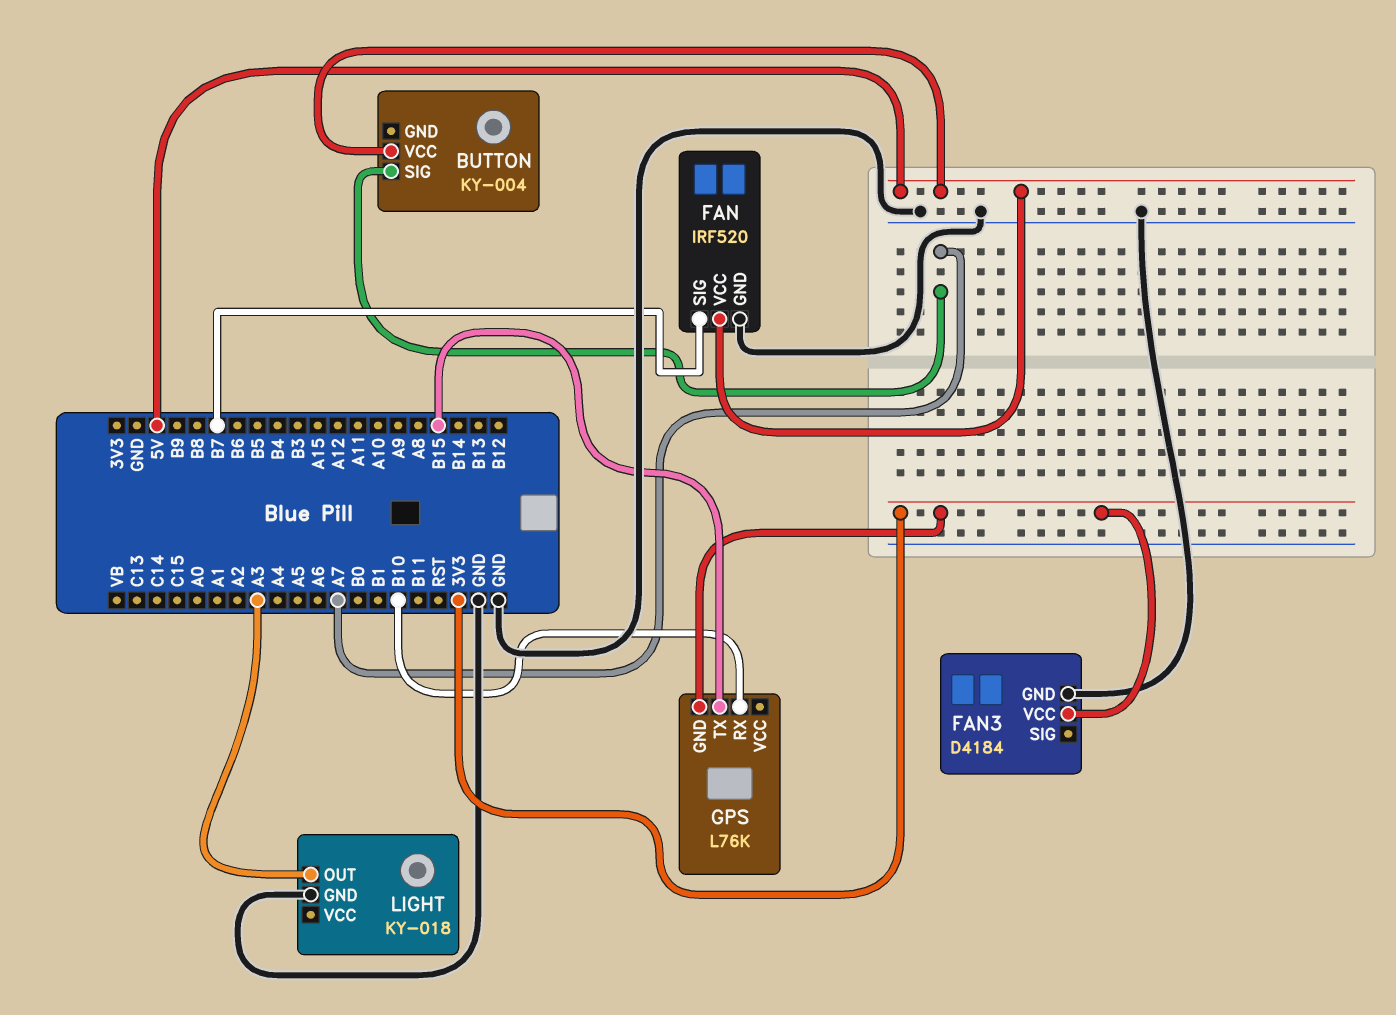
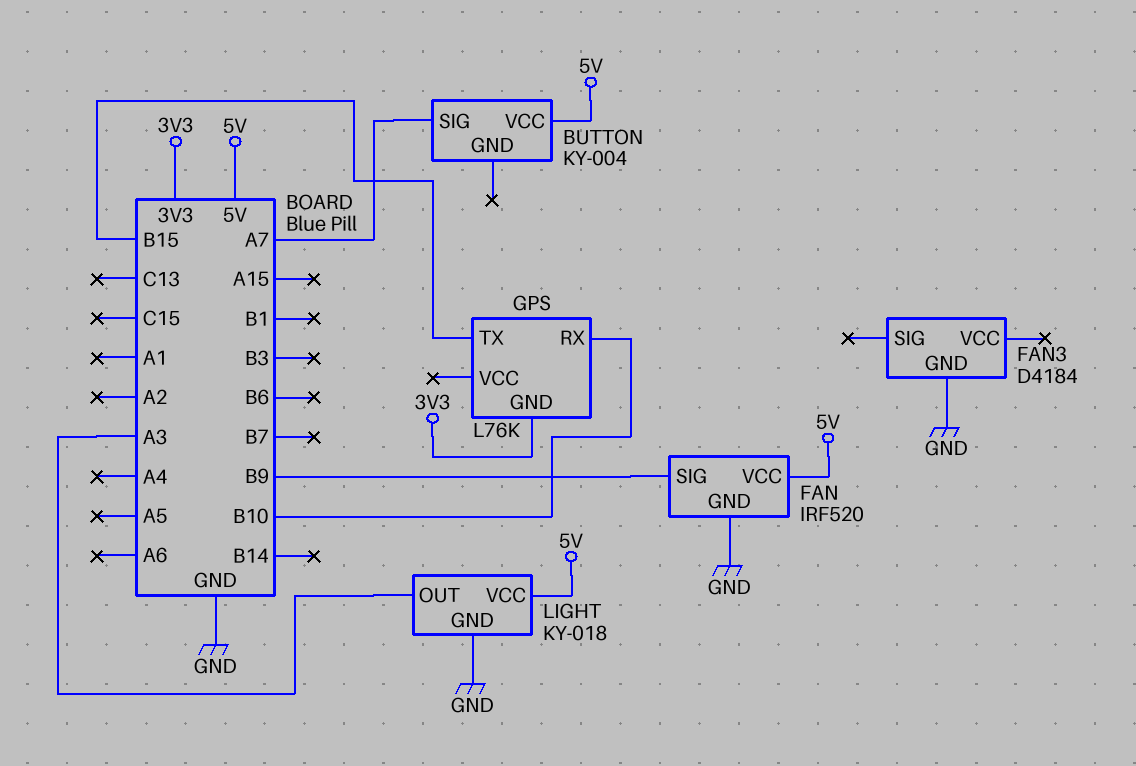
FAN pin SIG: B7 -> B9
FAN3 pin VCC: 3V3 -> none
LIGHT pin VCC: none -> 5V

